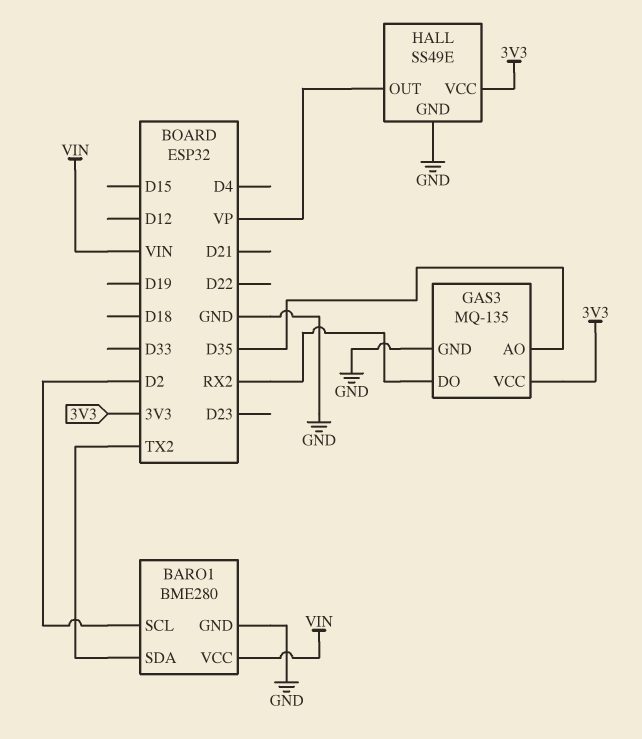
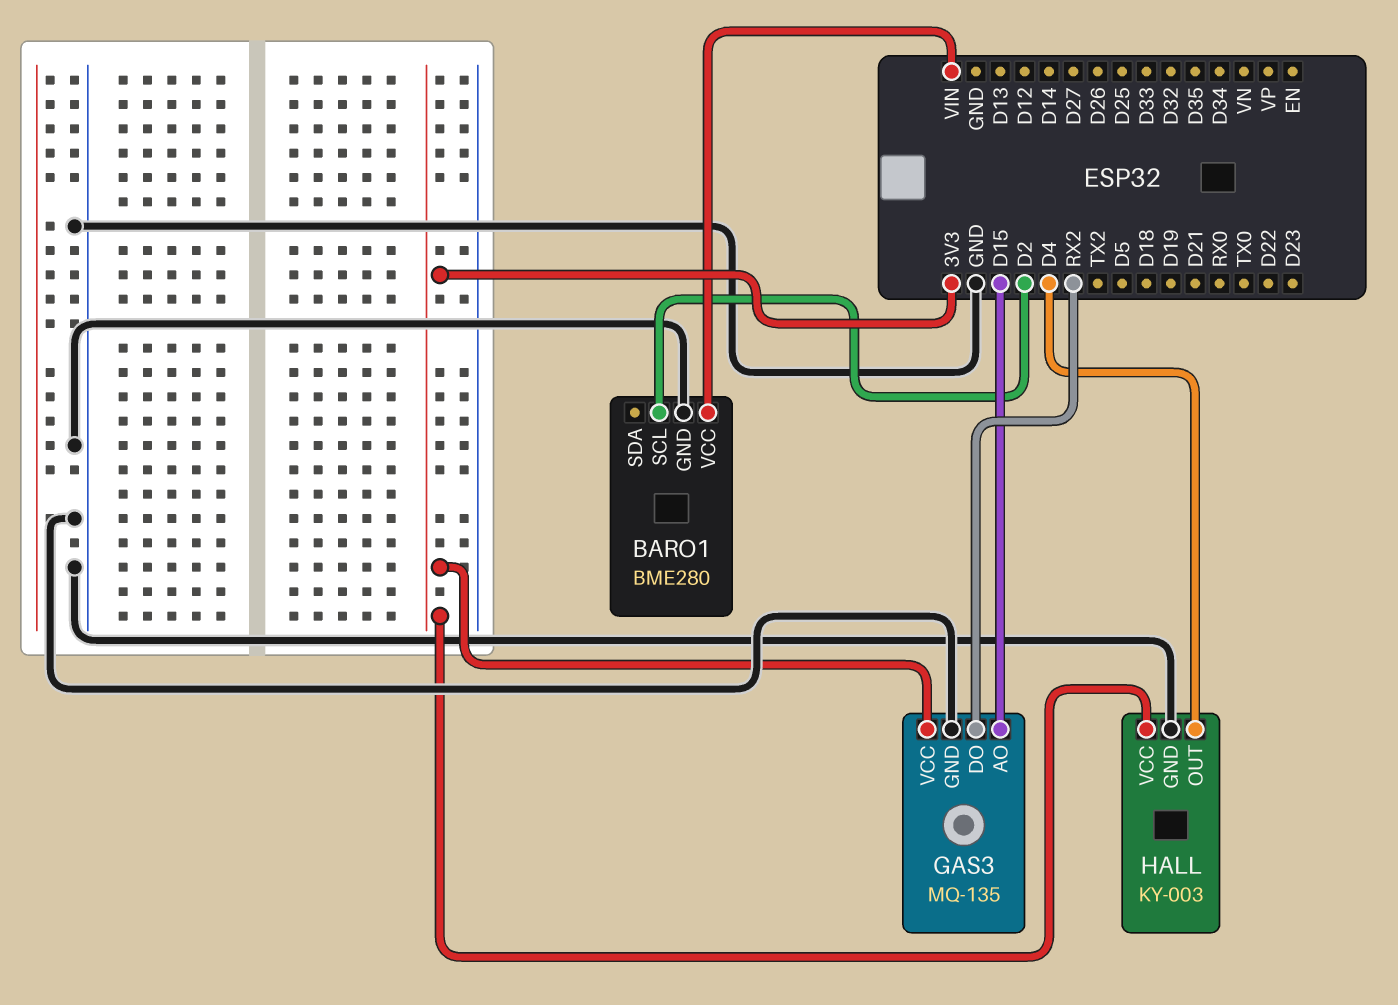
BARO1 pin SDA: TX2 -> none
GAS3 pin AO: D35 -> D15
HALL: SS49E -> KY-003
HALL pin OUT: VP -> D4

